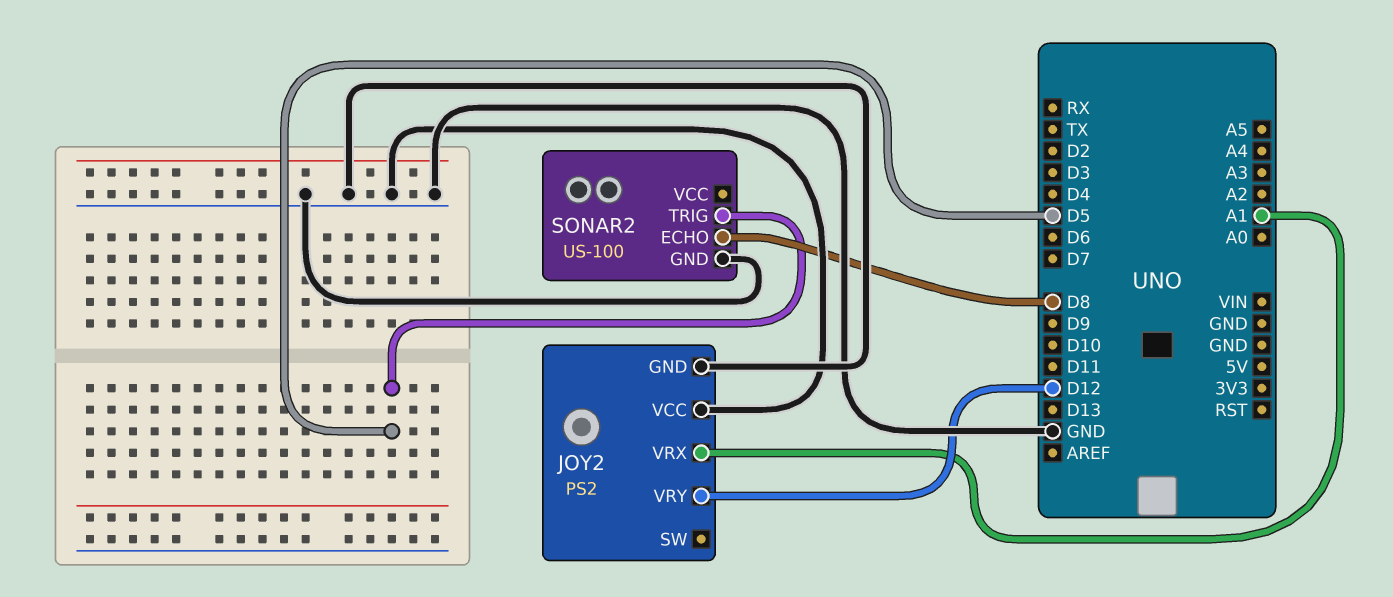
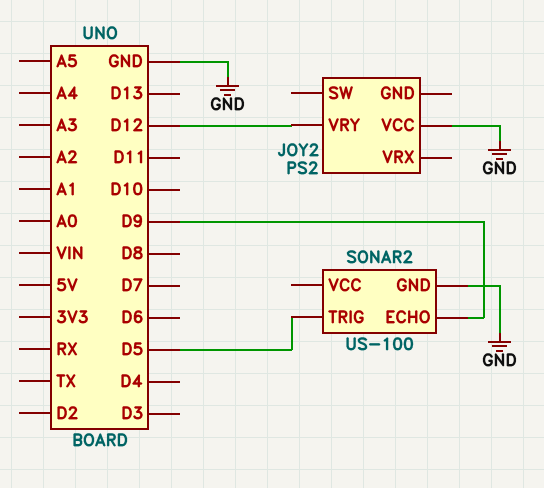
JOY2 pin GND: GND -> none
JOY2 pin VRX: A1 -> none
SONAR2 pin ECHO: D8 -> D9

